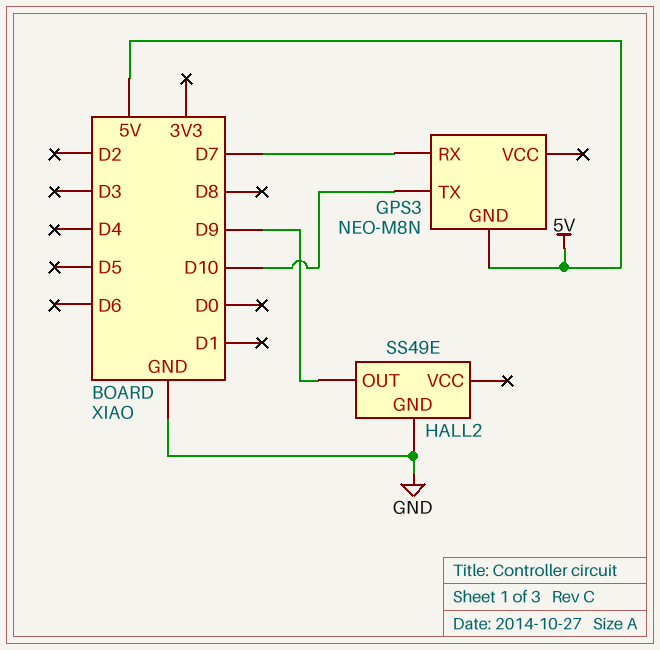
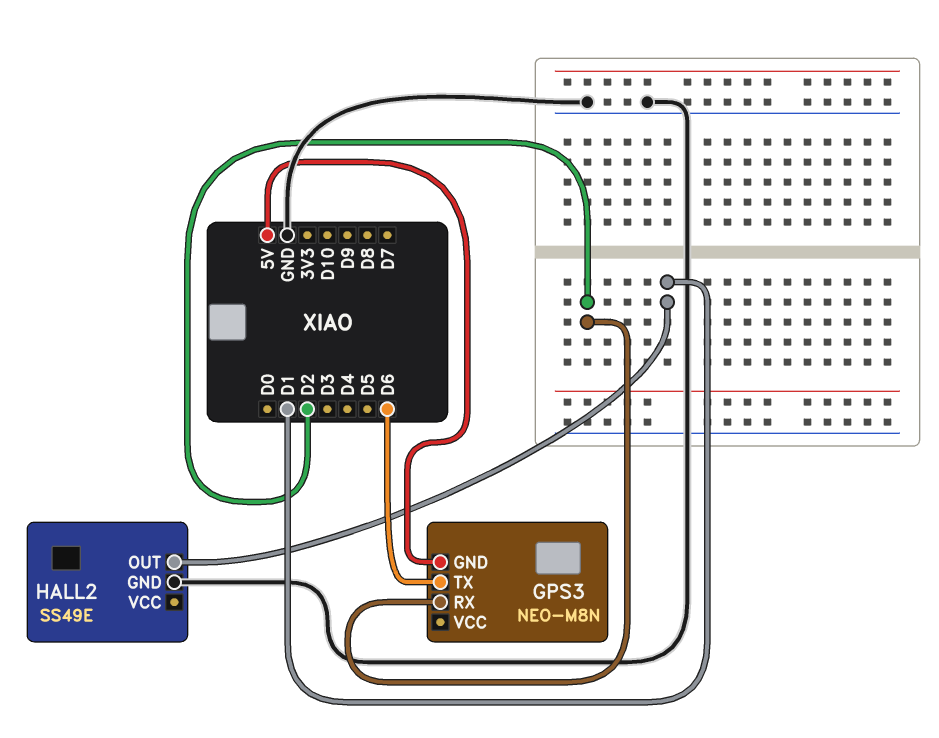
GPS3 pin RX: D7 -> D2
GPS3 pin TX: D10 -> D6
HALL2 pin OUT: D9 -> D1

